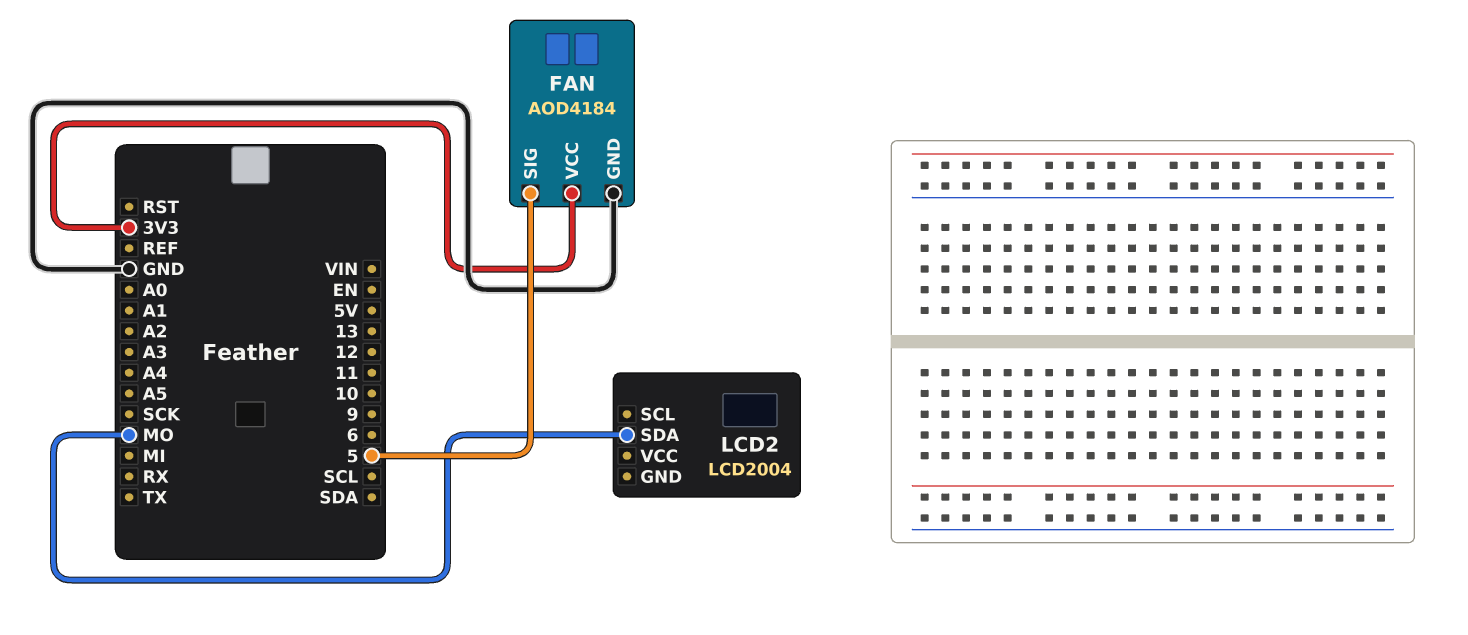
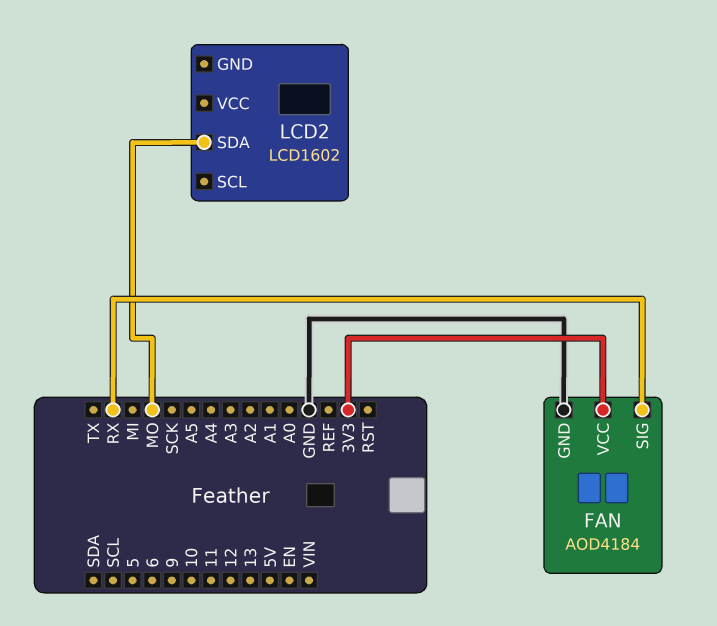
FAN pin SIG: 5 -> RX
LCD2: LCD2004 -> LCD1602

